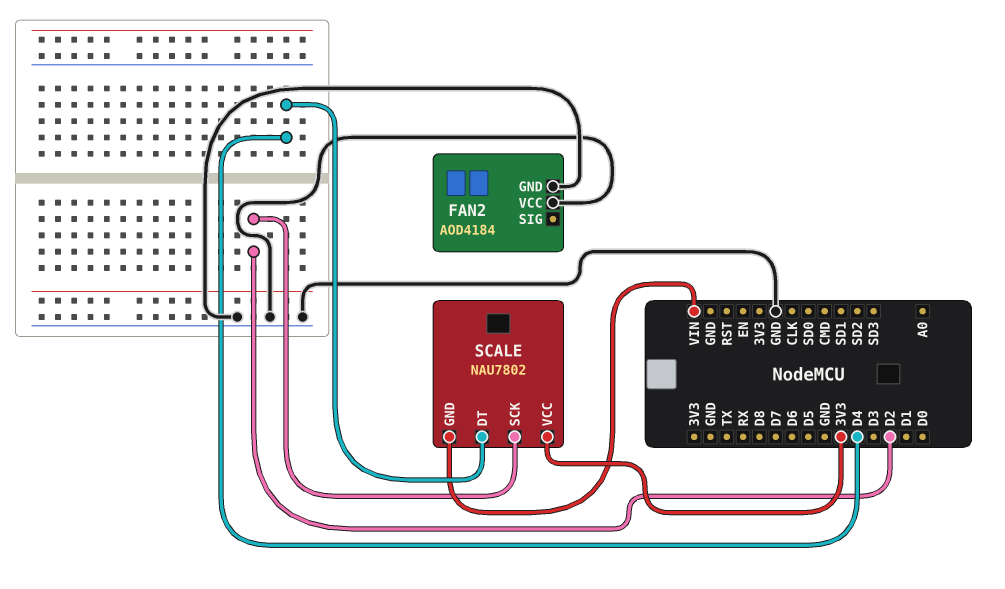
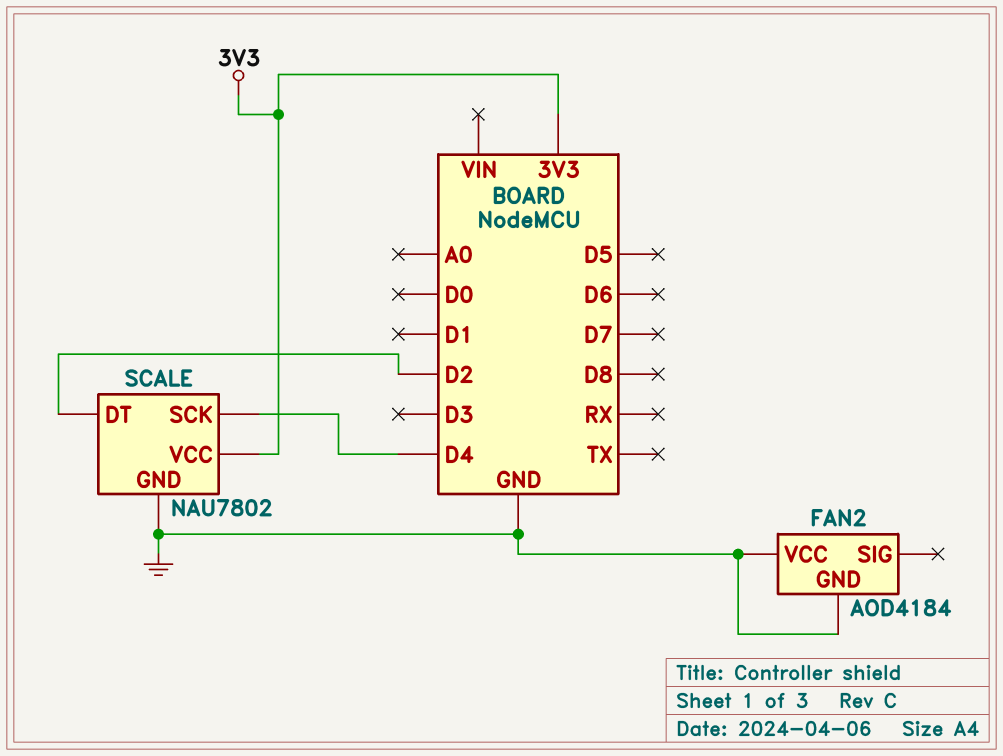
SCALE pin DT: D4 -> D2
SCALE pin GND: VIN -> GND
SCALE pin SCK: D2 -> D4

